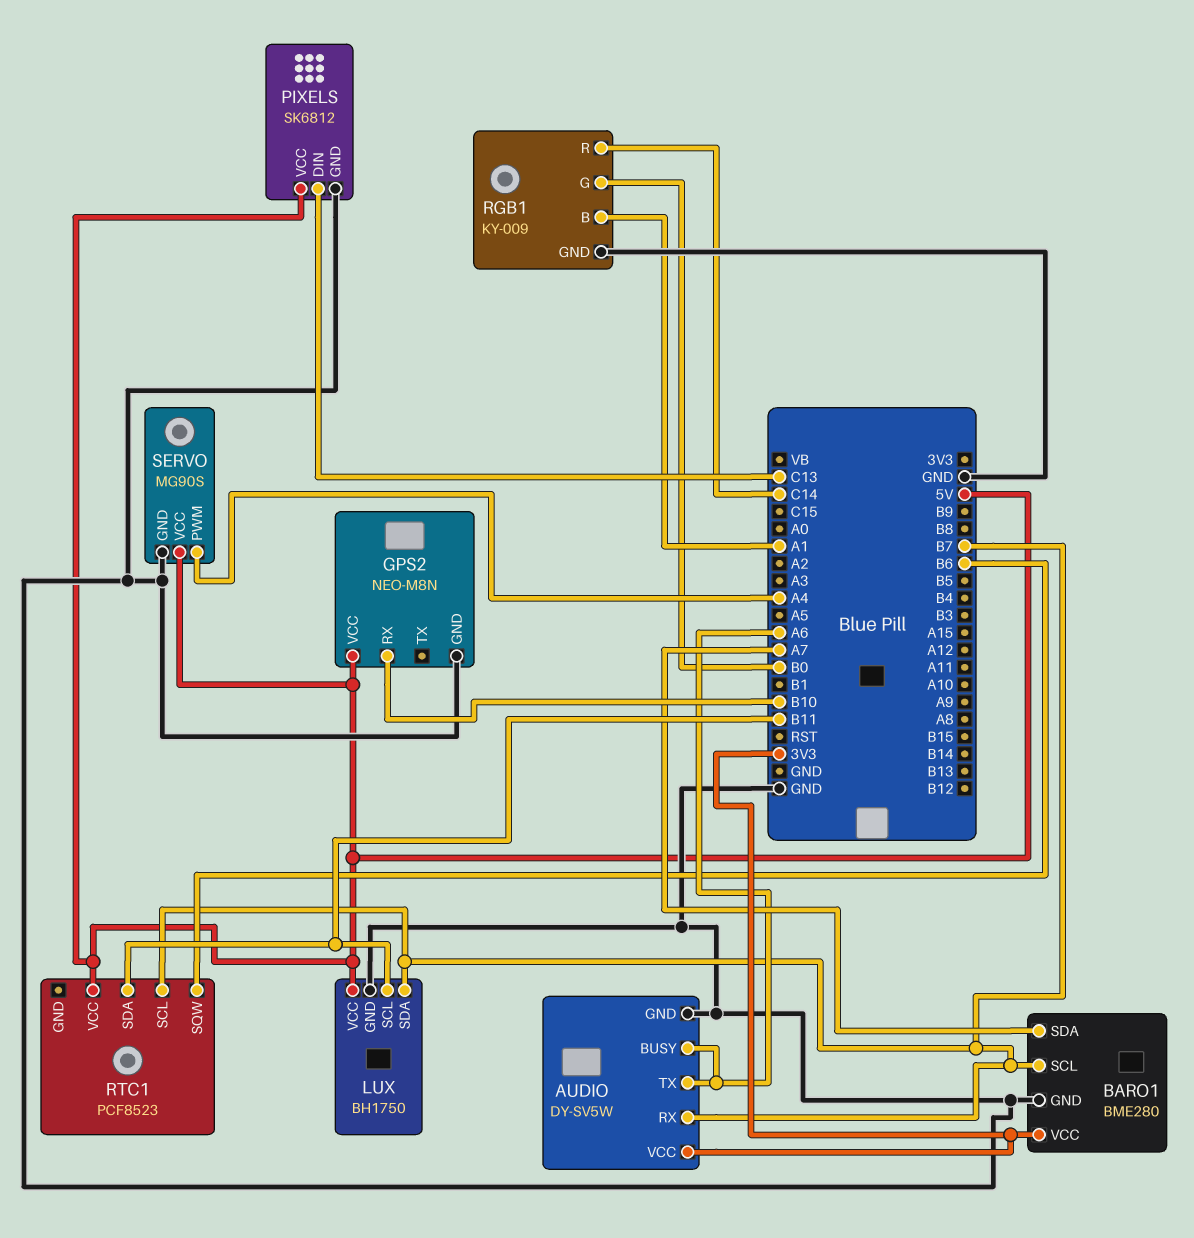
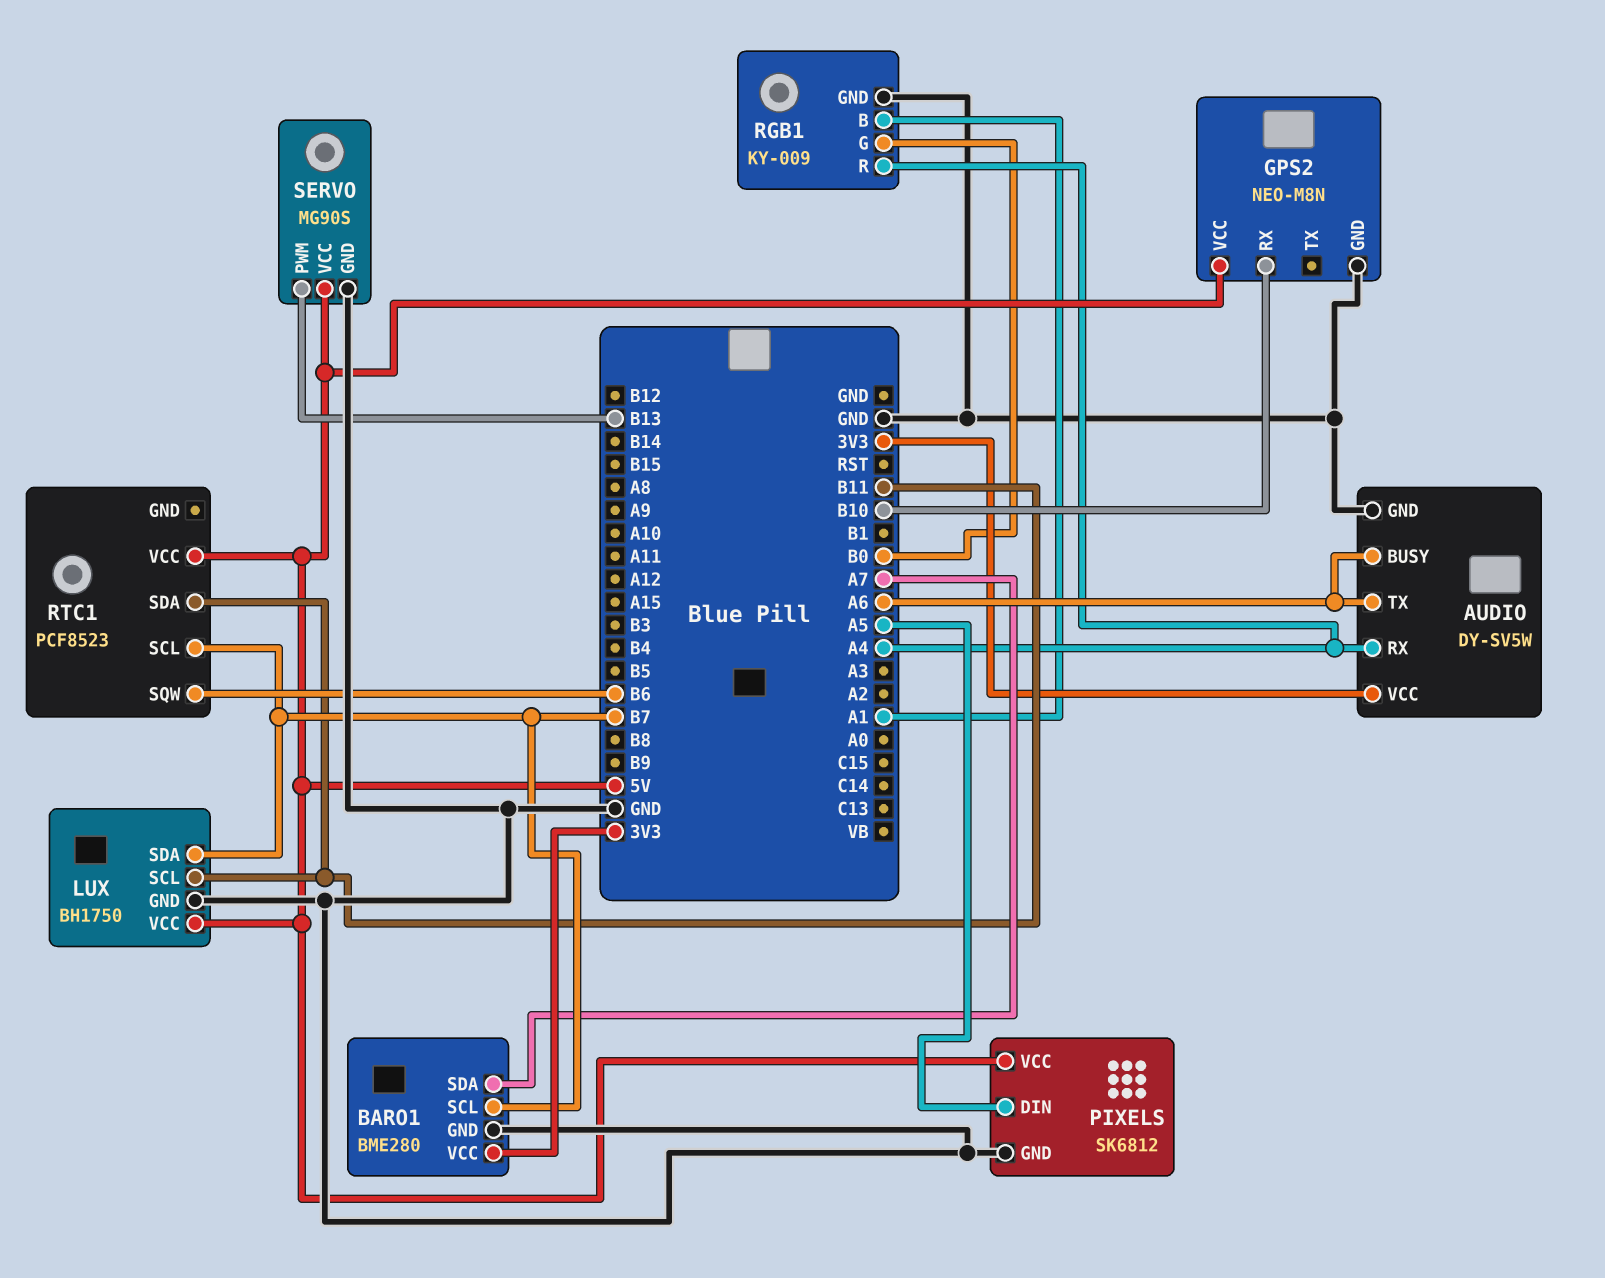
AUDIO pin RX: B7 -> A4
PIXELS pin DIN: C13 -> A5
RGB1 pin R: C14 -> A4
SERVO pin PWM: A4 -> B13

